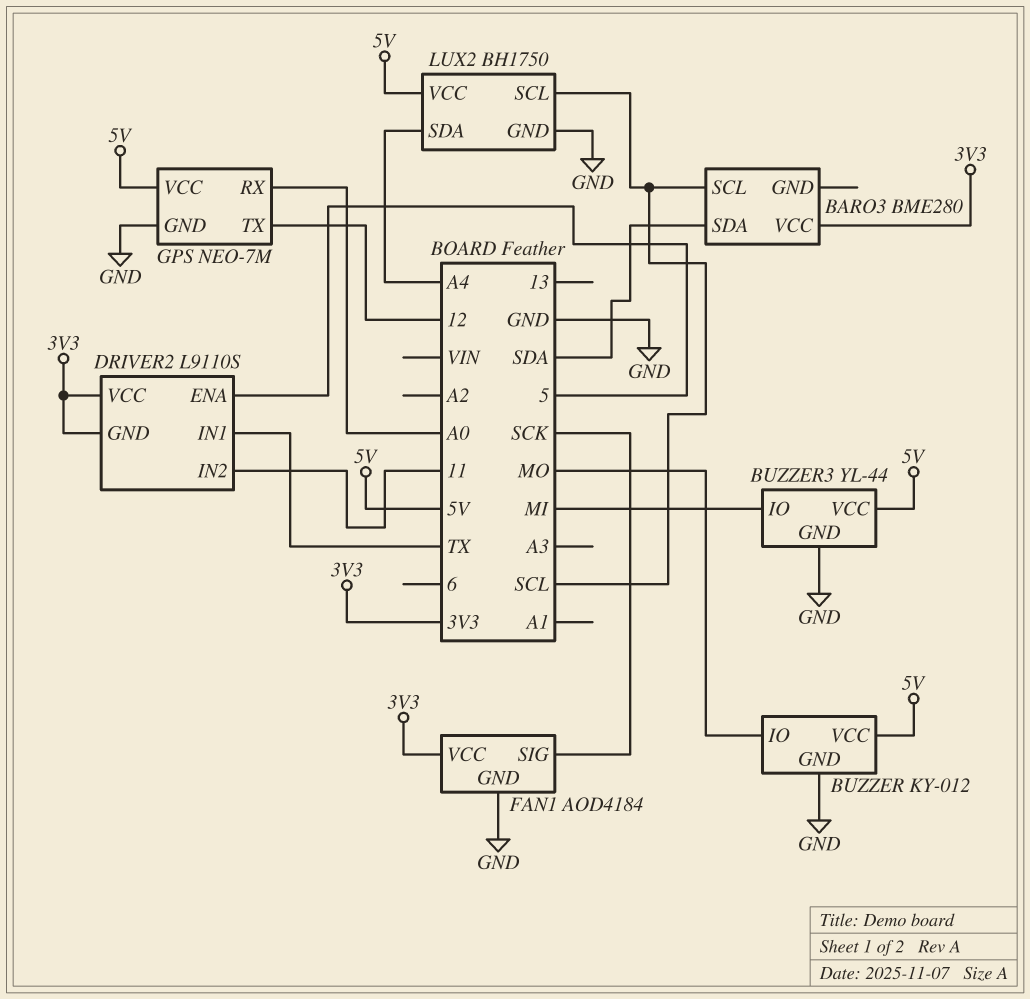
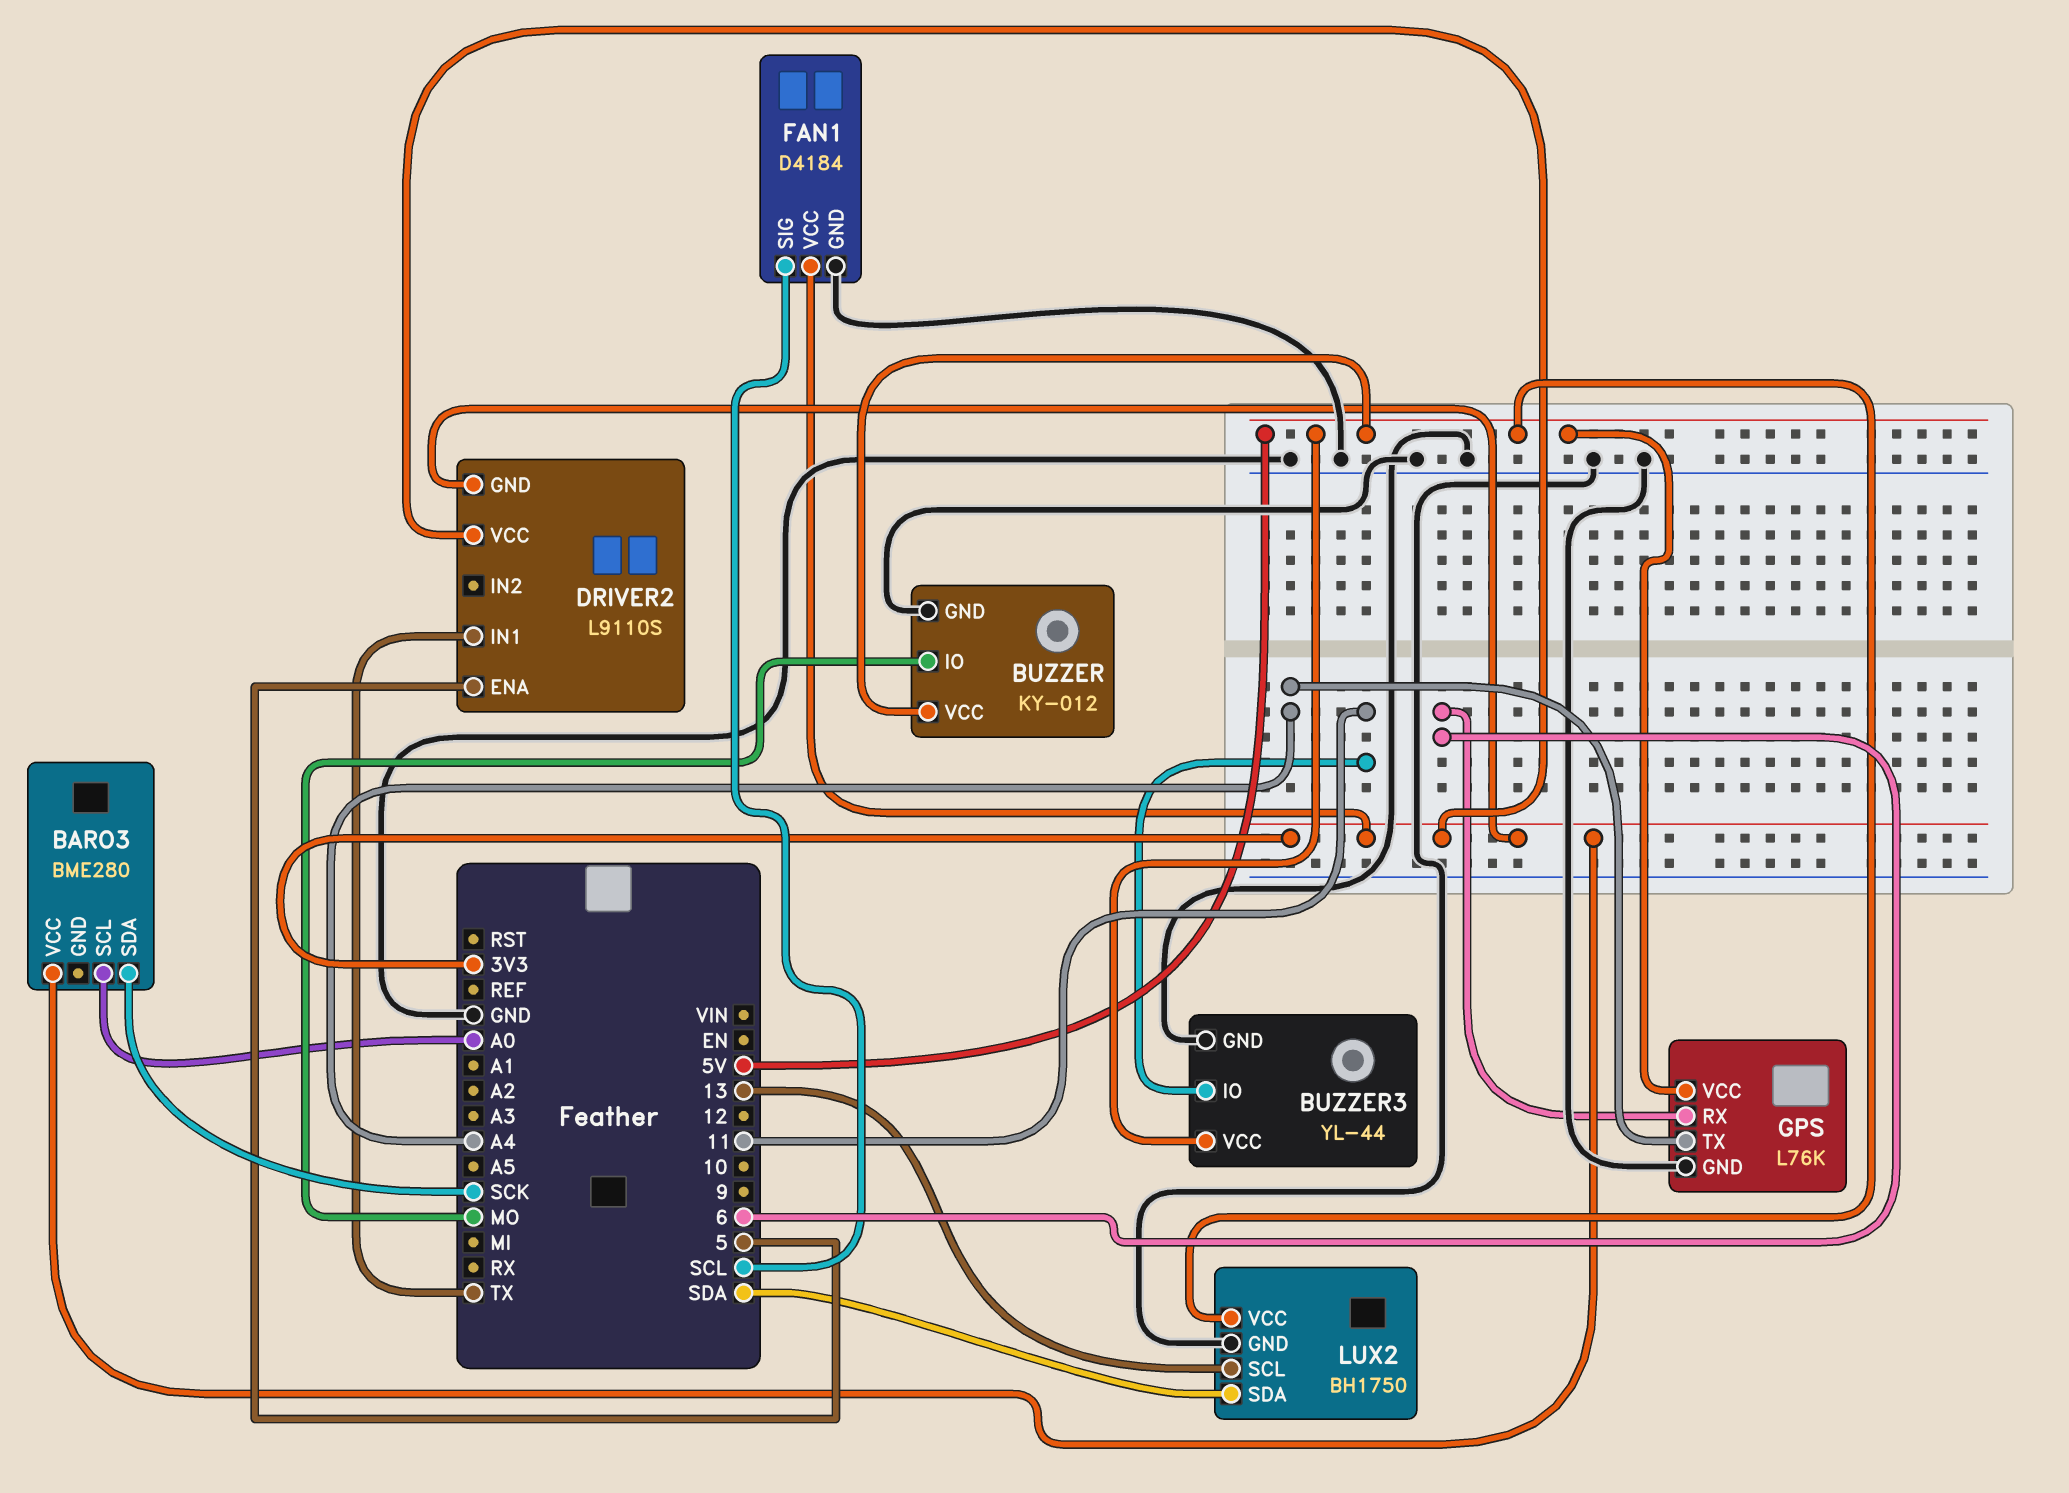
BARO3 pin SCL: SCL -> A0
BARO3 pin SDA: SDA -> SCK
BUZZER3 pin IO: MI -> 11
DRIVER2 pin IN2: 11 -> none
FAN1: AOD4184 -> D4184
FAN1 pin SIG: SCK -> SCL
GPS: NEO-7M -> L76K
GPS pin RX: A0 -> 6
GPS pin TX: 12 -> A4
LUX2 pin SCL: SCL -> 13
LUX2 pin SDA: A4 -> SDA

